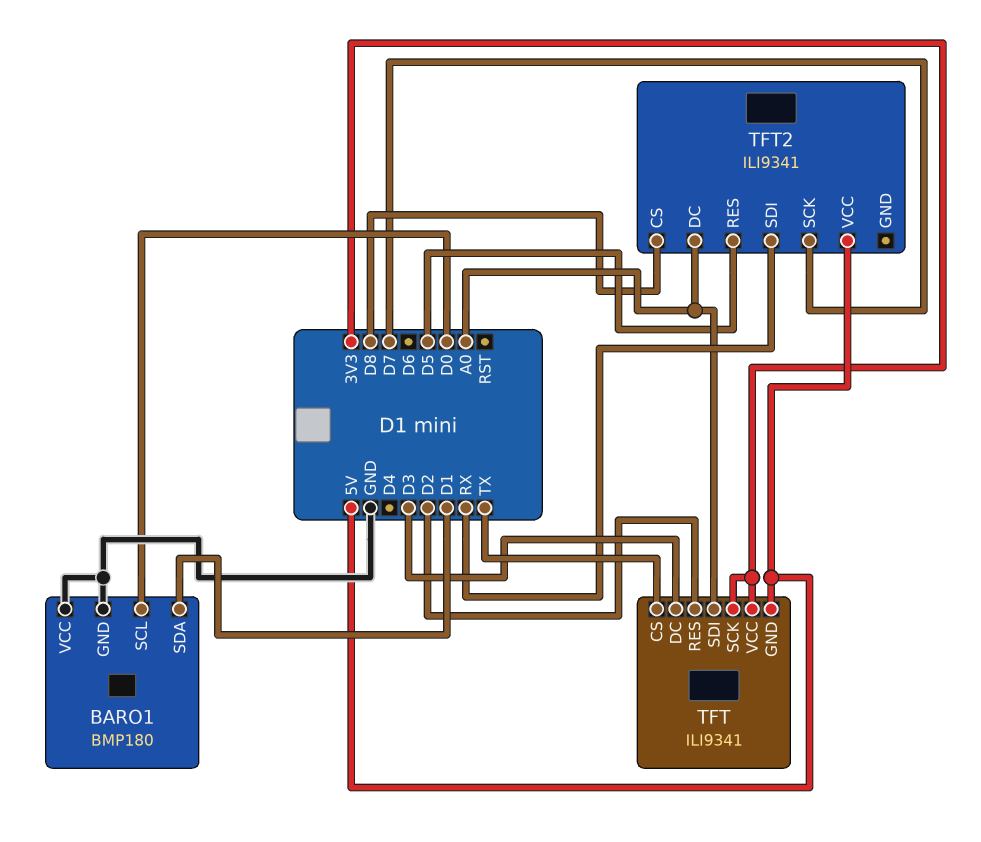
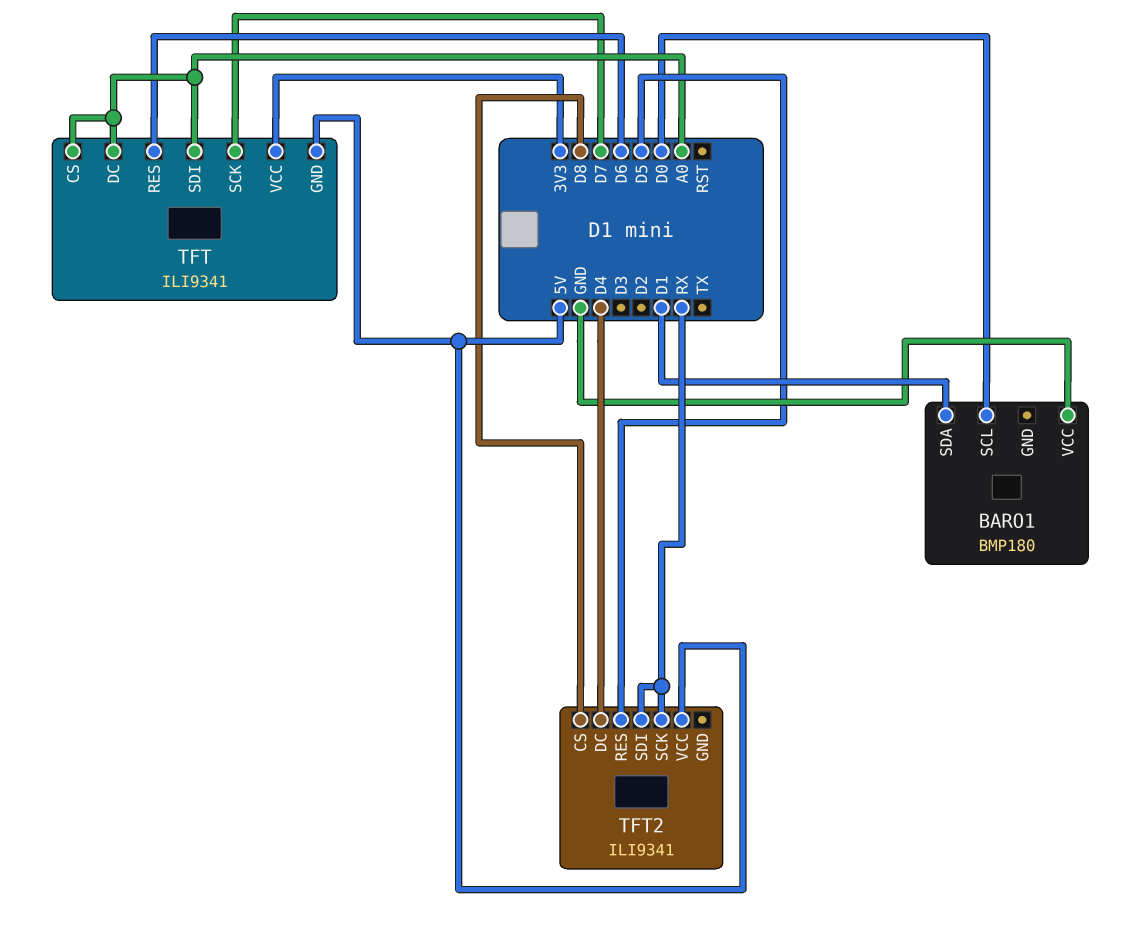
BARO1 pin GND: GND -> none
TFT pin CS: TX -> A0
TFT pin DC: D3 -> A0
TFT pin RES: D2 -> D6
TFT pin SCK: 3V3 -> D7
TFT2 pin DC: A0 -> D4
TFT2 pin SCK: D7 -> RX

